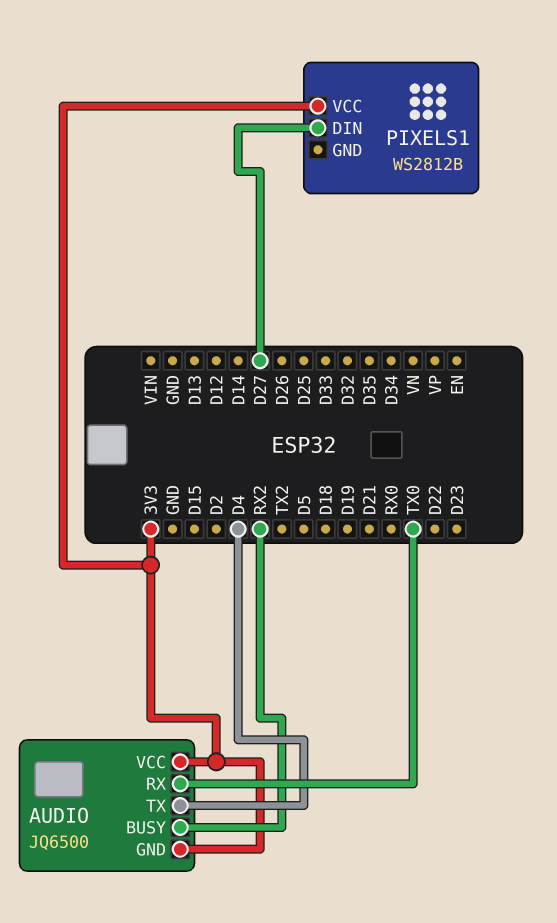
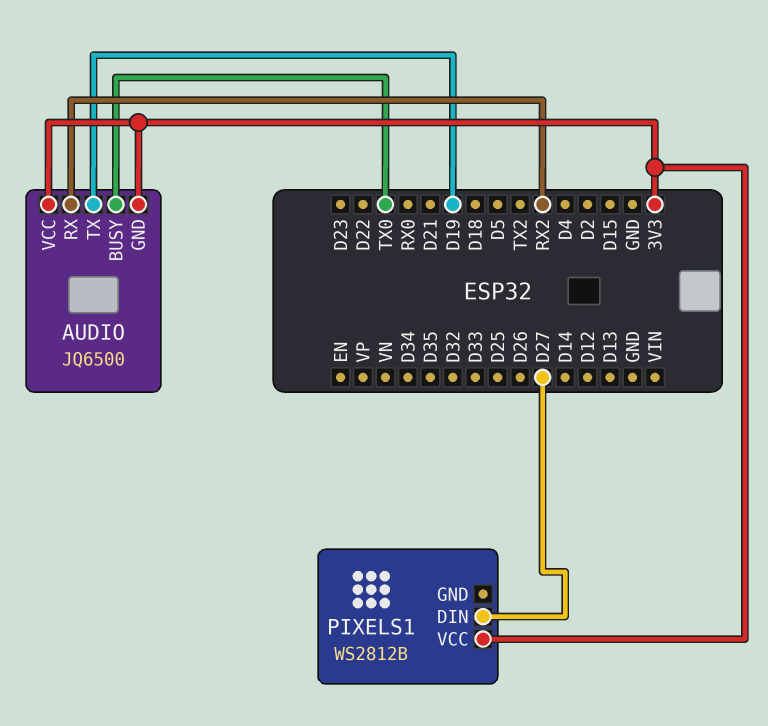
AUDIO pin BUSY: RX2 -> TX0
AUDIO pin RX: TX0 -> RX2
AUDIO pin TX: D4 -> D19

